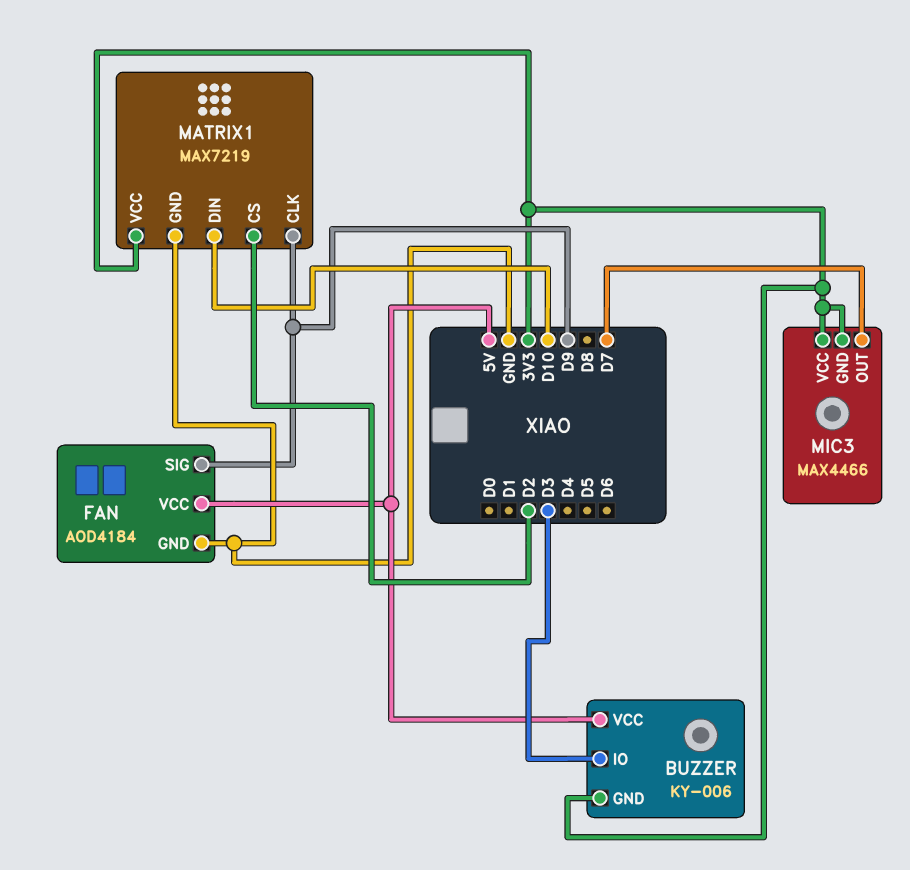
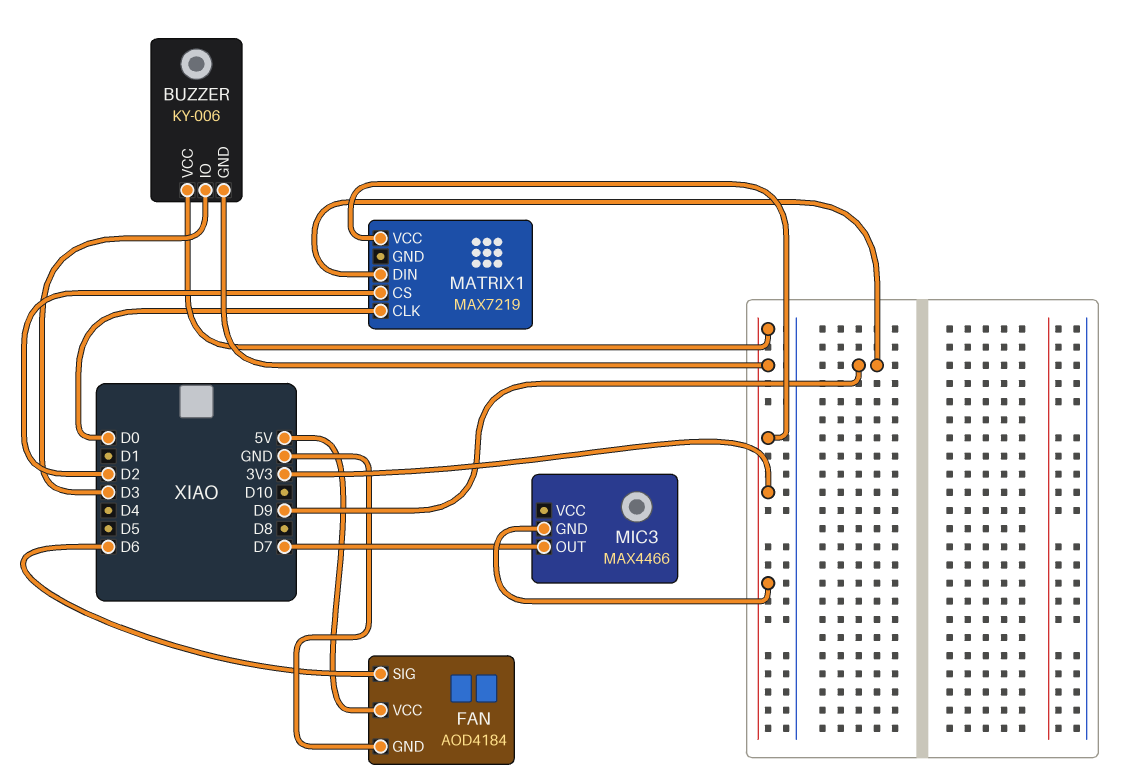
BUZZER pin VCC: 5V -> 3V3
FAN pin SIG: D9 -> D6
MATRIX1 pin CLK: D9 -> D0
MATRIX1 pin DIN: D10 -> D9
MATRIX1 pin GND: GND -> none
MIC3 pin VCC: 3V3 -> none

